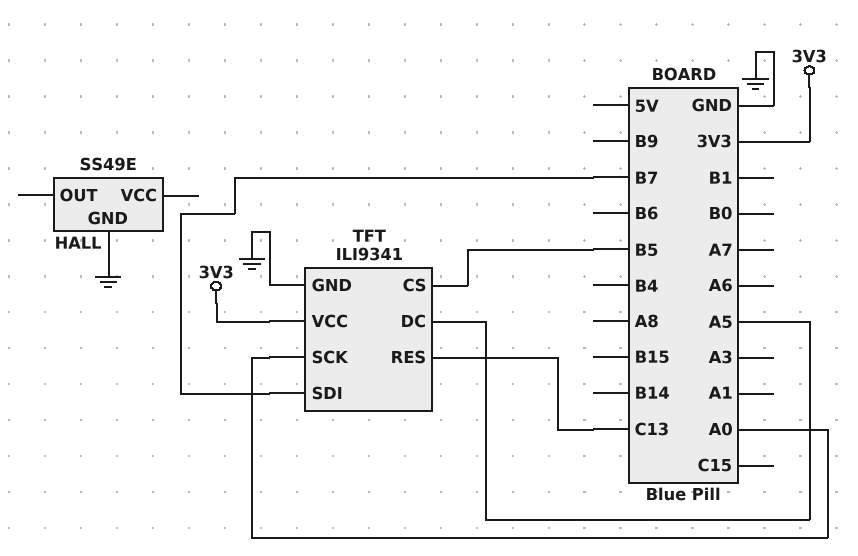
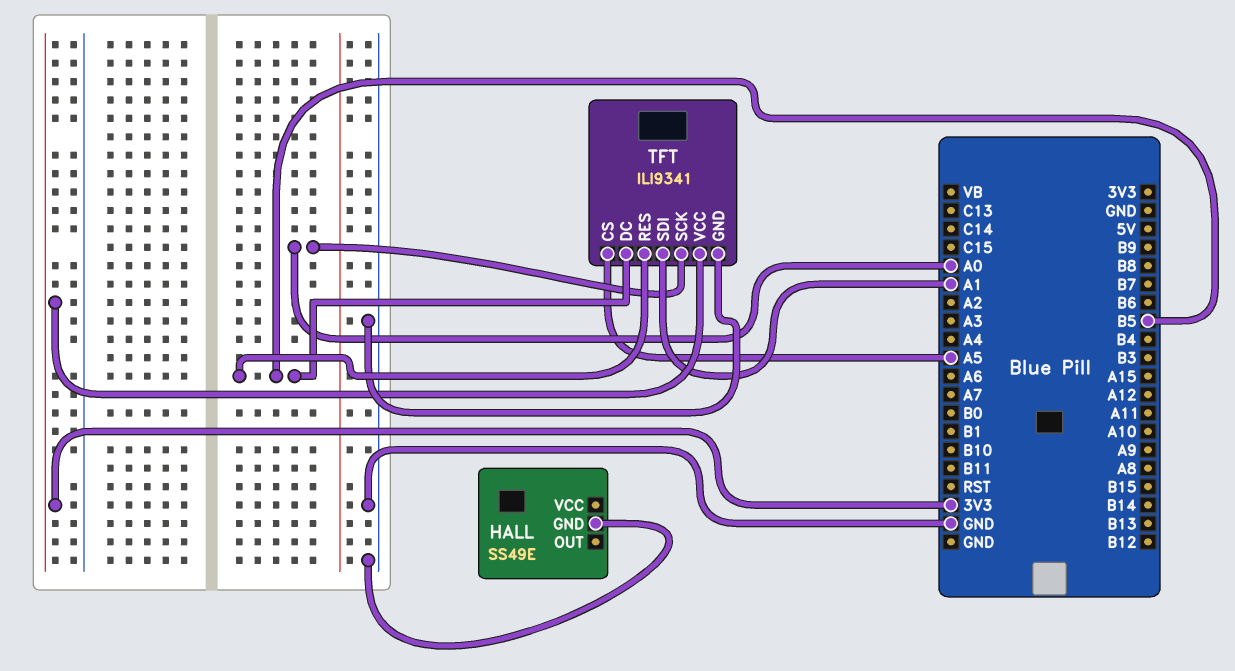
TFT pin CS: B5 -> A5
TFT pin DC: A5 -> B5
TFT pin RES: C13 -> B5
TFT pin SDI: B7 -> A1

